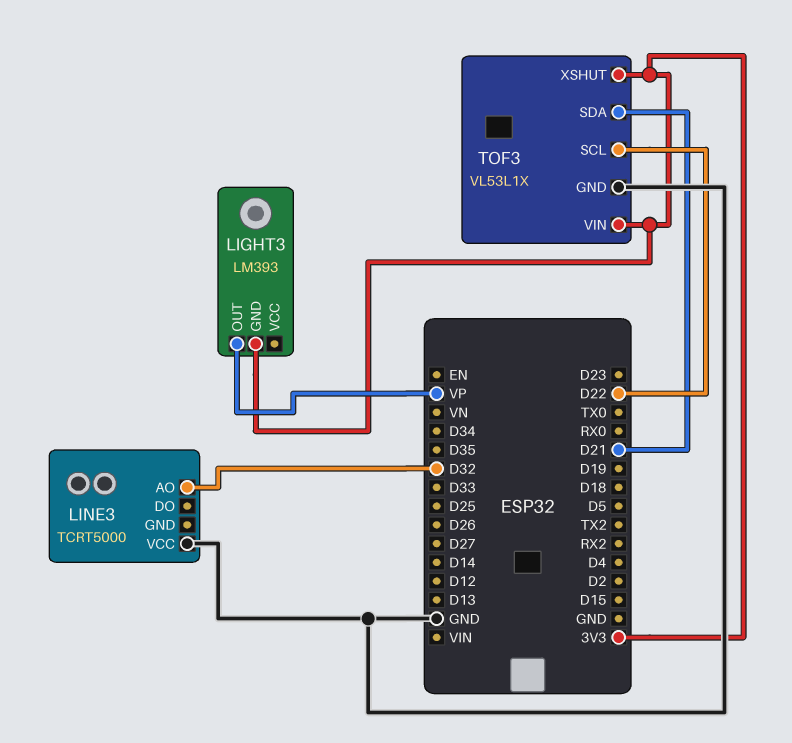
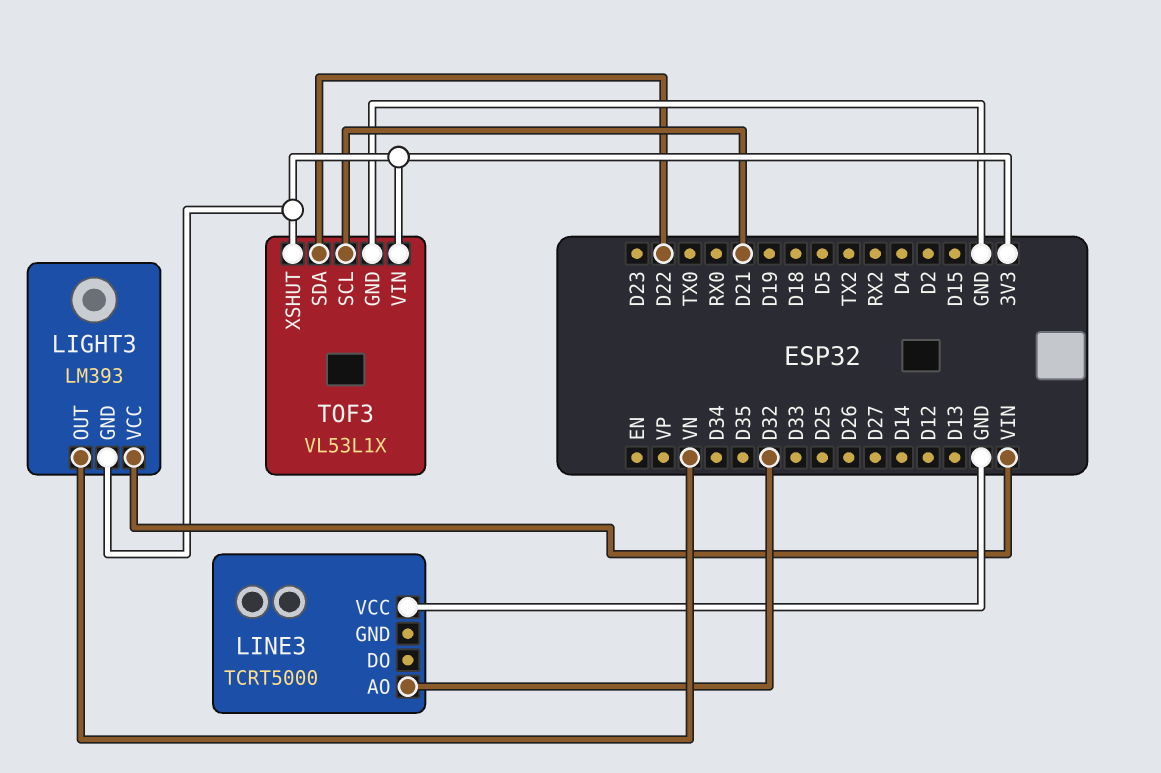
LIGHT3 pin OUT: VP -> VN
LIGHT3 pin VCC: none -> VIN
TOF3 pin SCL: D22 -> D21
TOF3 pin SDA: D21 -> D22

